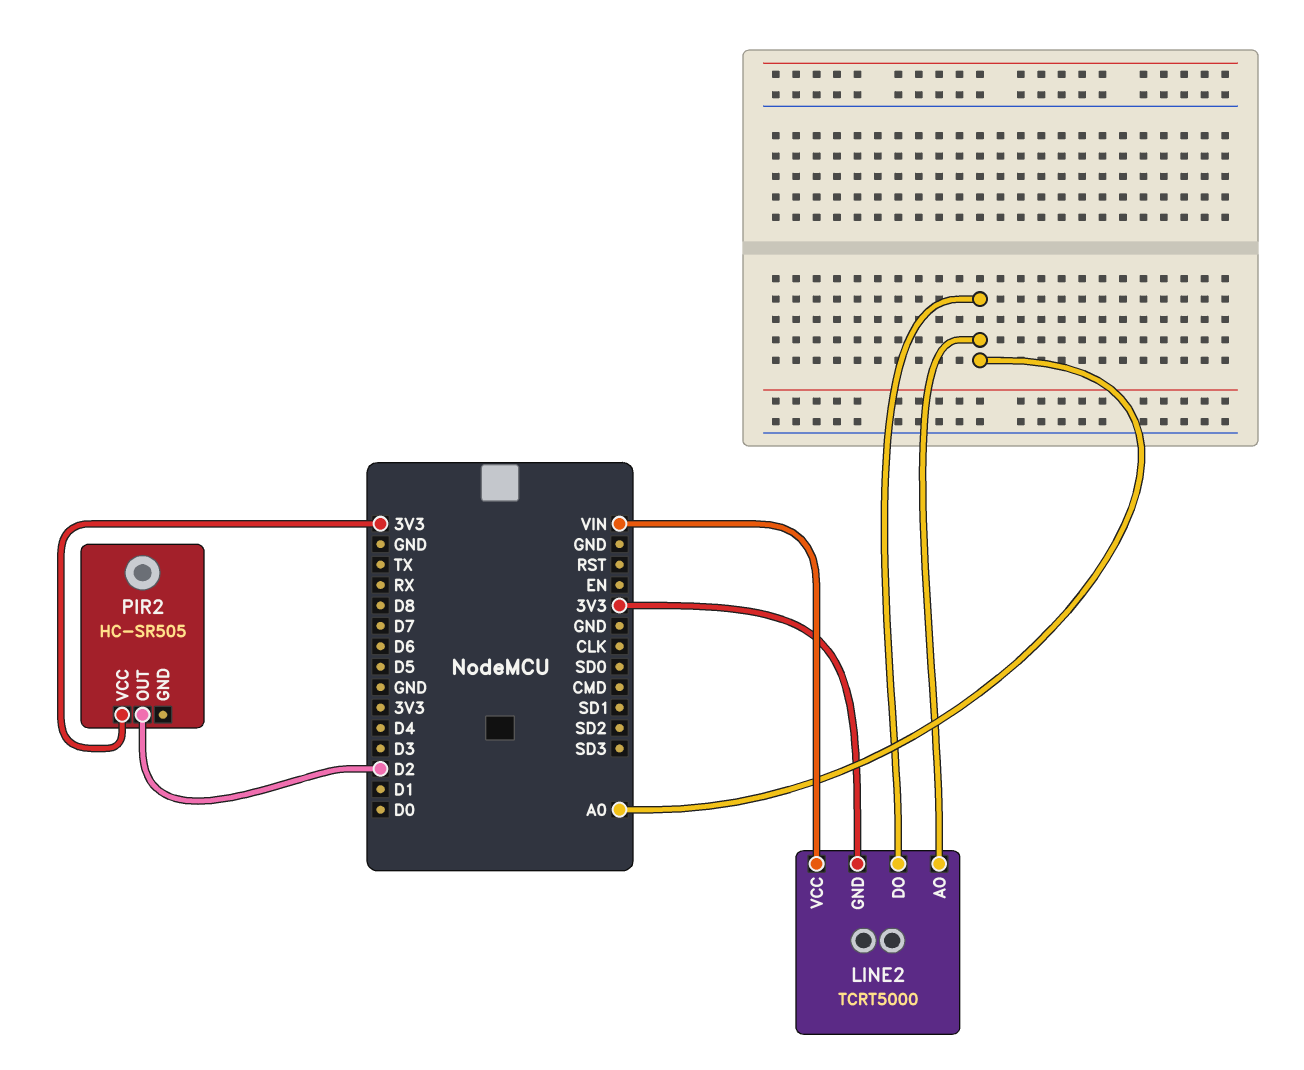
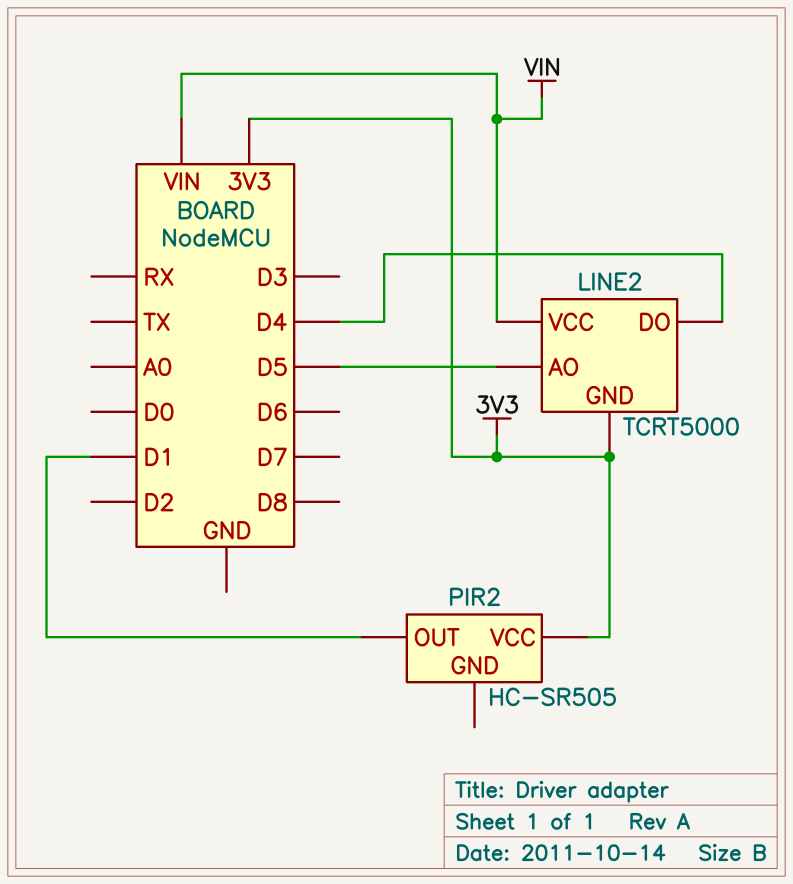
LINE2 pin AO: A0 -> D5
LINE2 pin DO: A0 -> D4
PIR2 pin OUT: D2 -> D1

